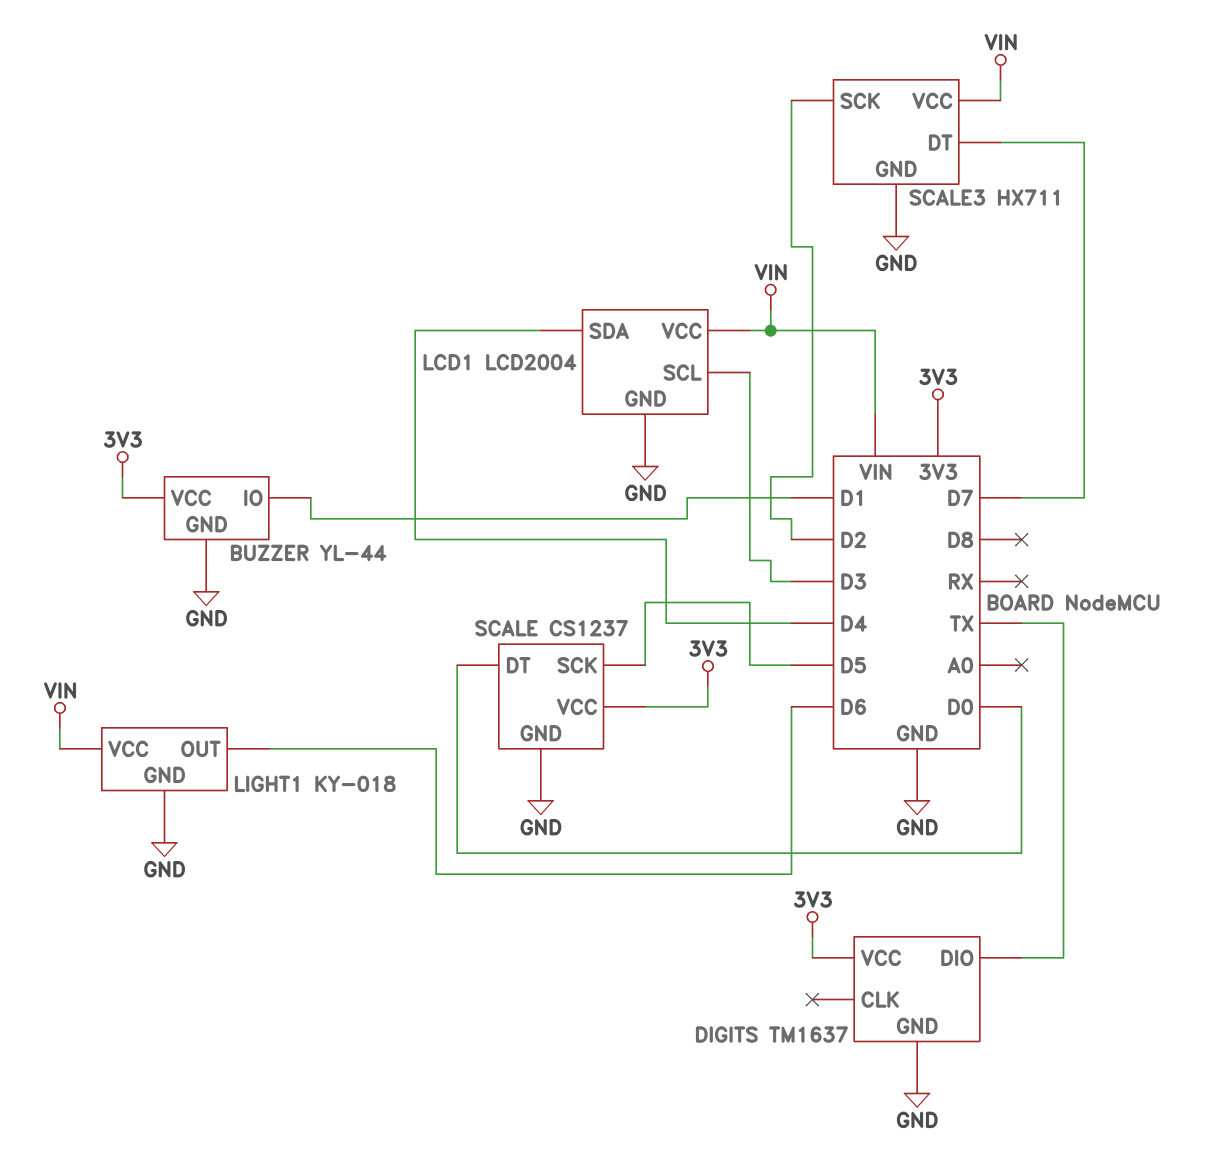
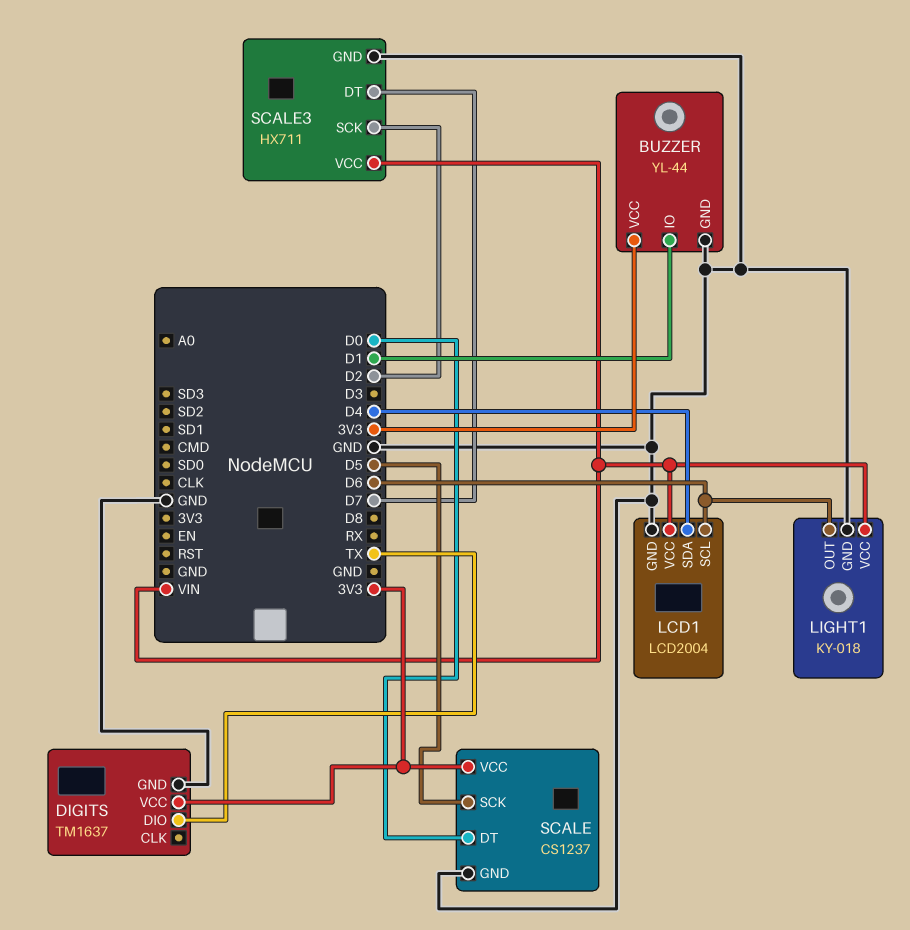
LCD1 pin SCL: D3 -> D6

